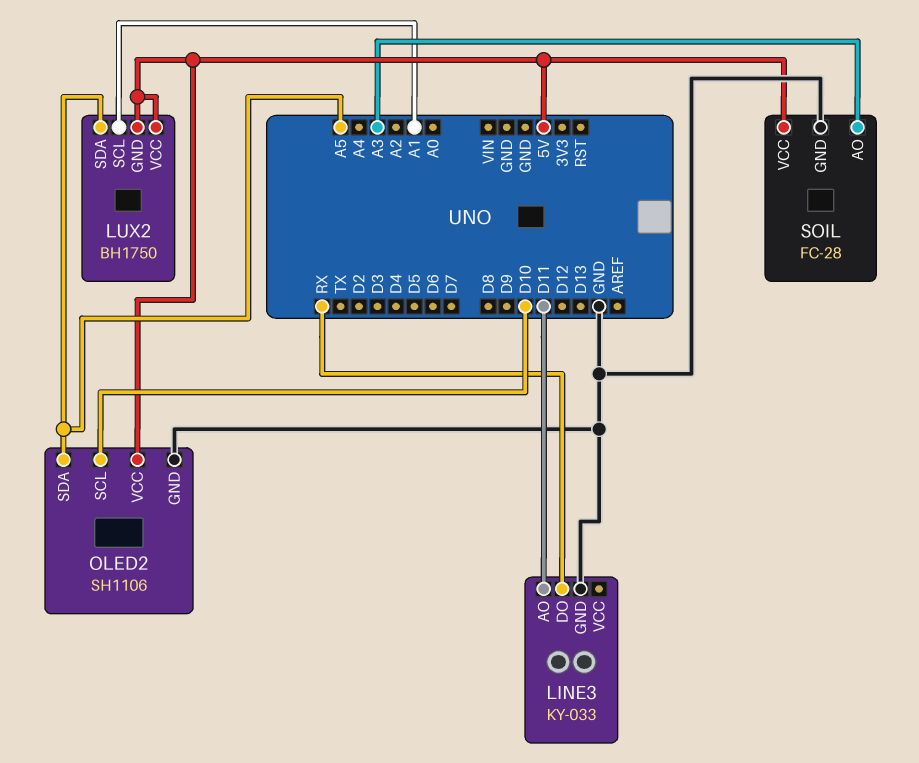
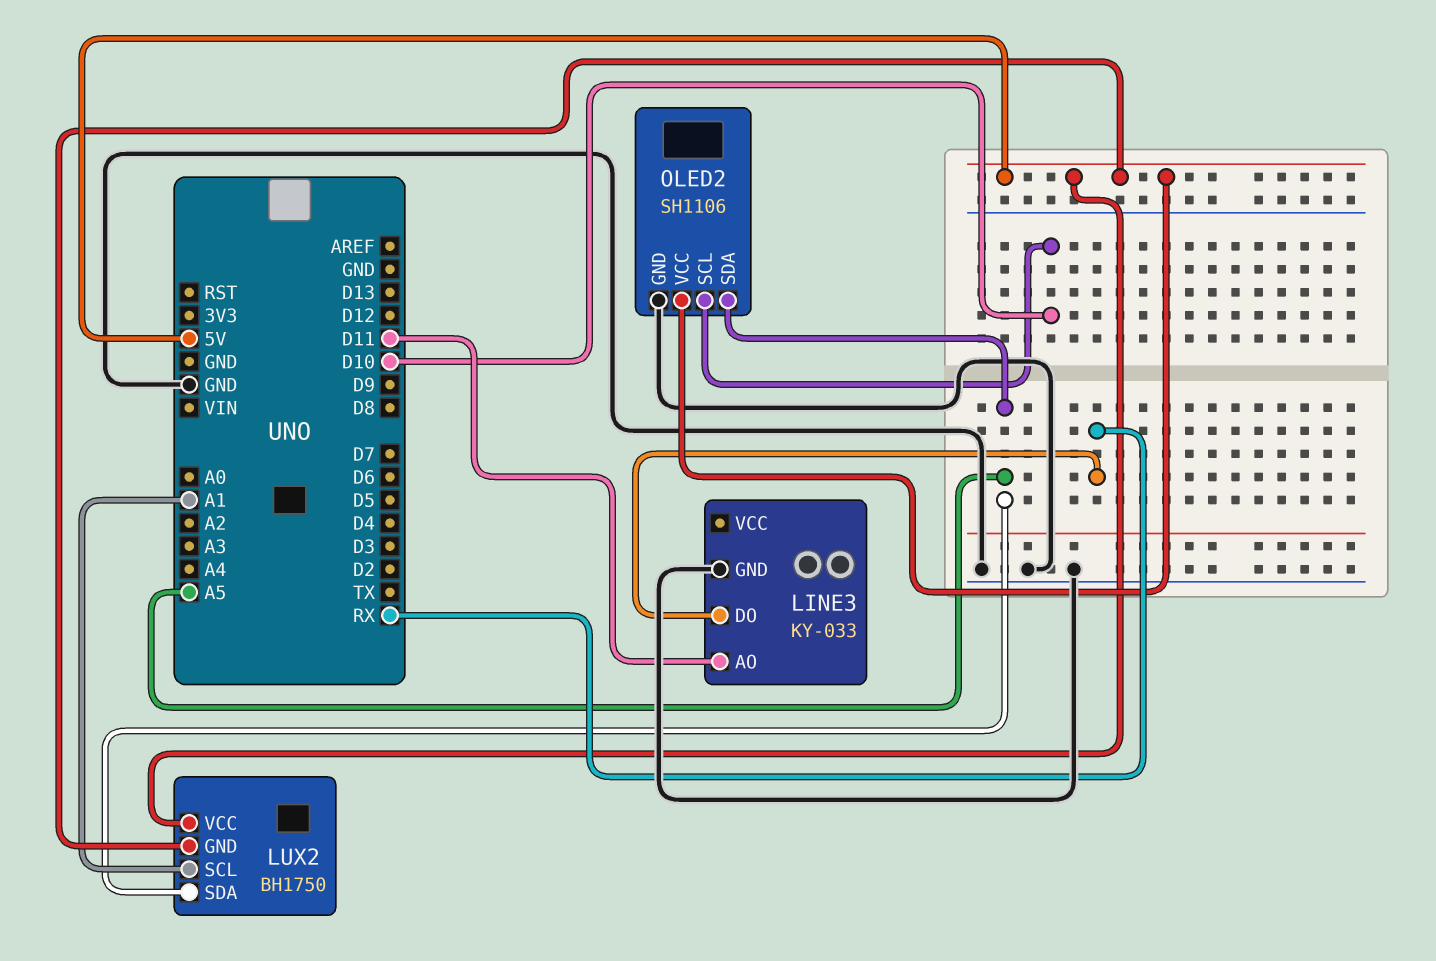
SOIL: FC-28 -> none
SOIL pin AO: A3 -> none
SOIL pin GND: GND -> none
SOIL pin VCC: 5V -> none

